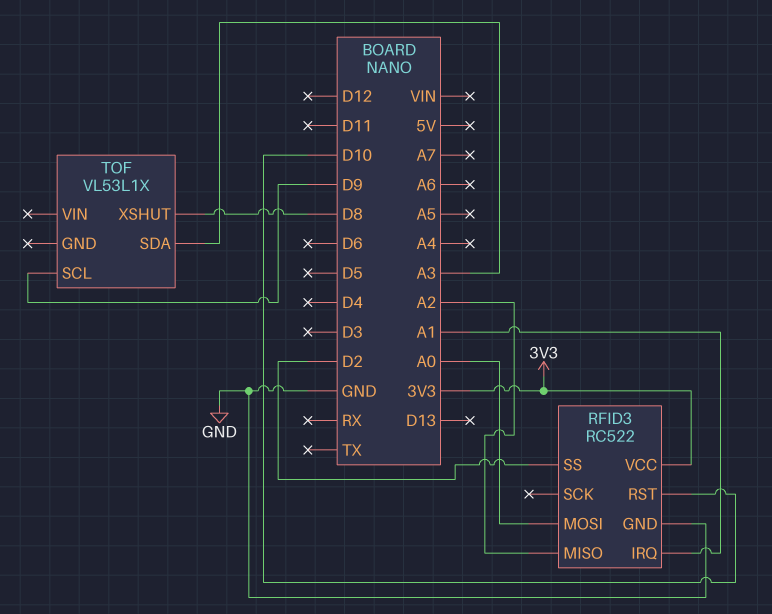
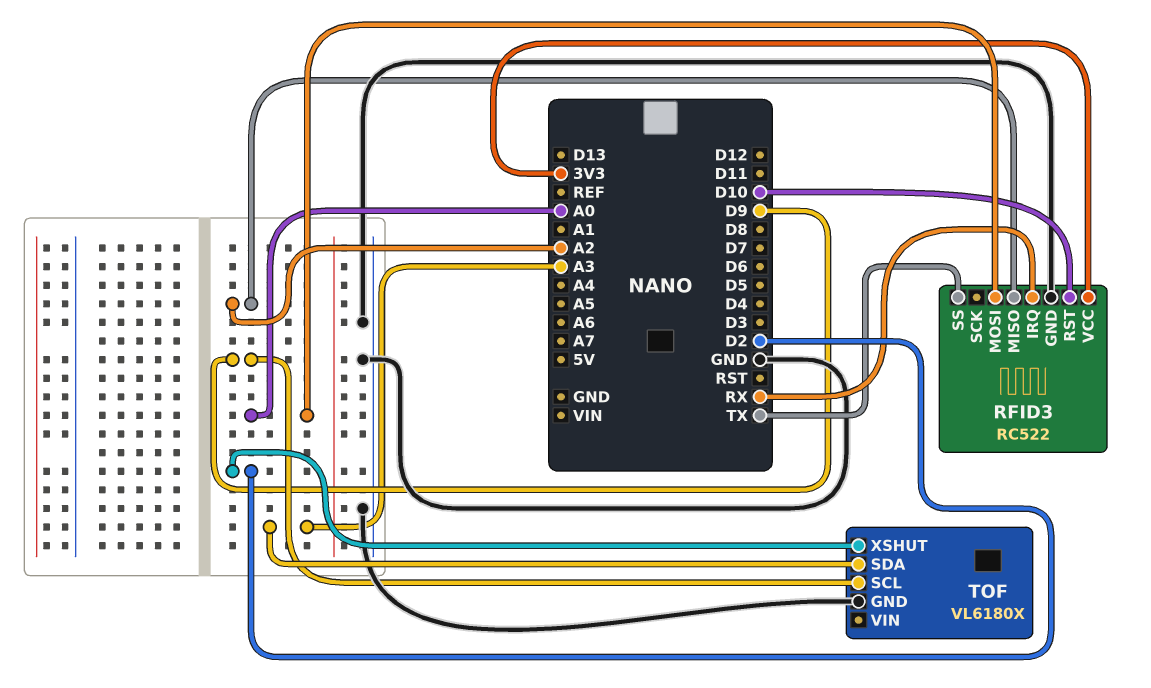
RFID3 pin IRQ: A1 -> RX
RFID3 pin SS: D2 -> TX
TOF: VL53L1X -> VL6180X
TOF pin GND: none -> GND
TOF pin XSHUT: D8 -> D2

